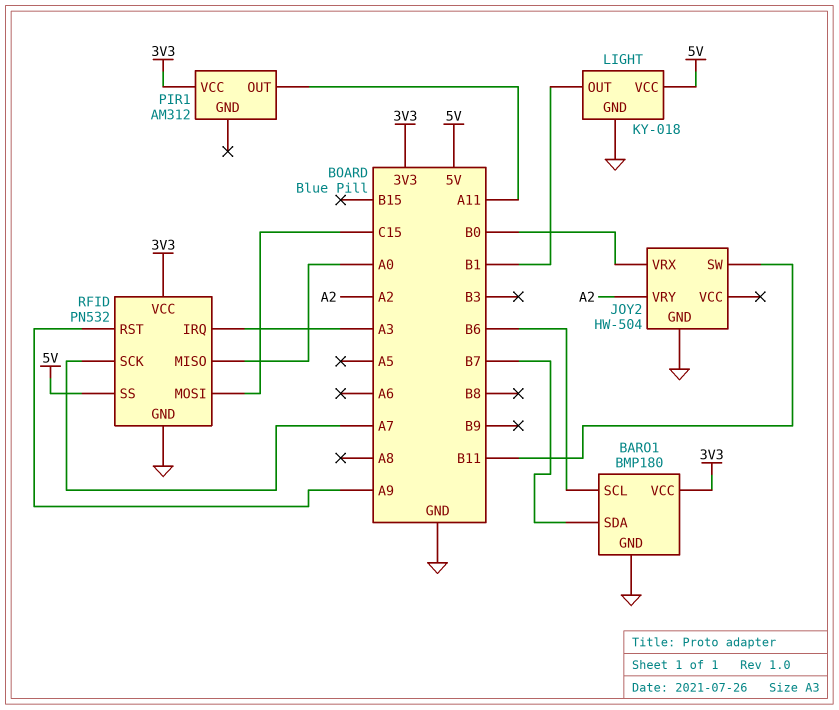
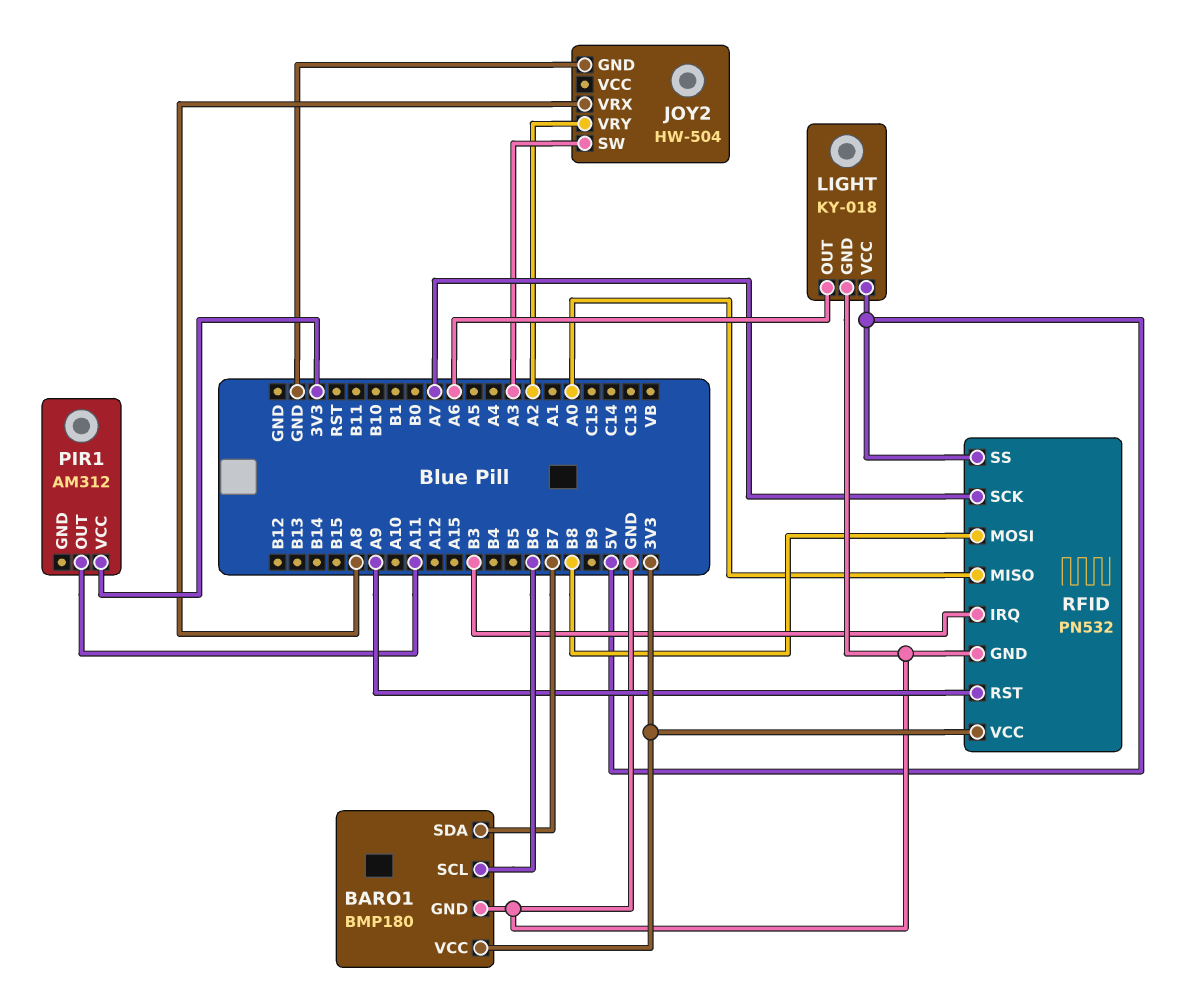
JOY2 pin SW: B11 -> A3
JOY2 pin VRX: B0 -> A8
LIGHT pin OUT: B1 -> A6
RFID pin IRQ: A3 -> B3
RFID pin MOSI: C15 -> B8

